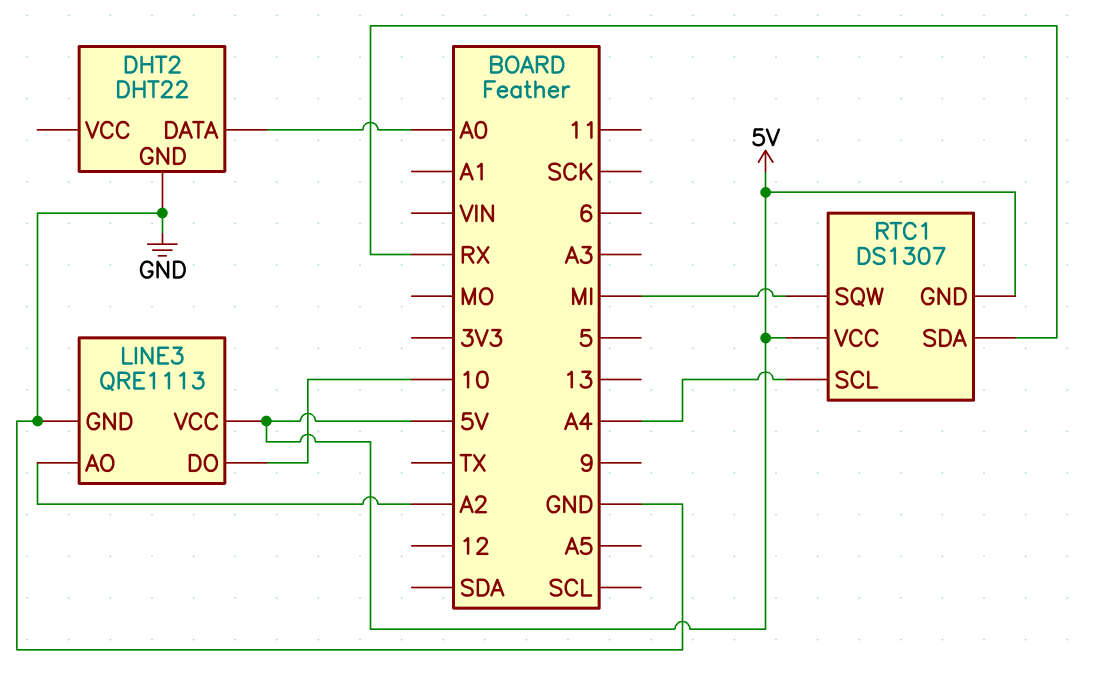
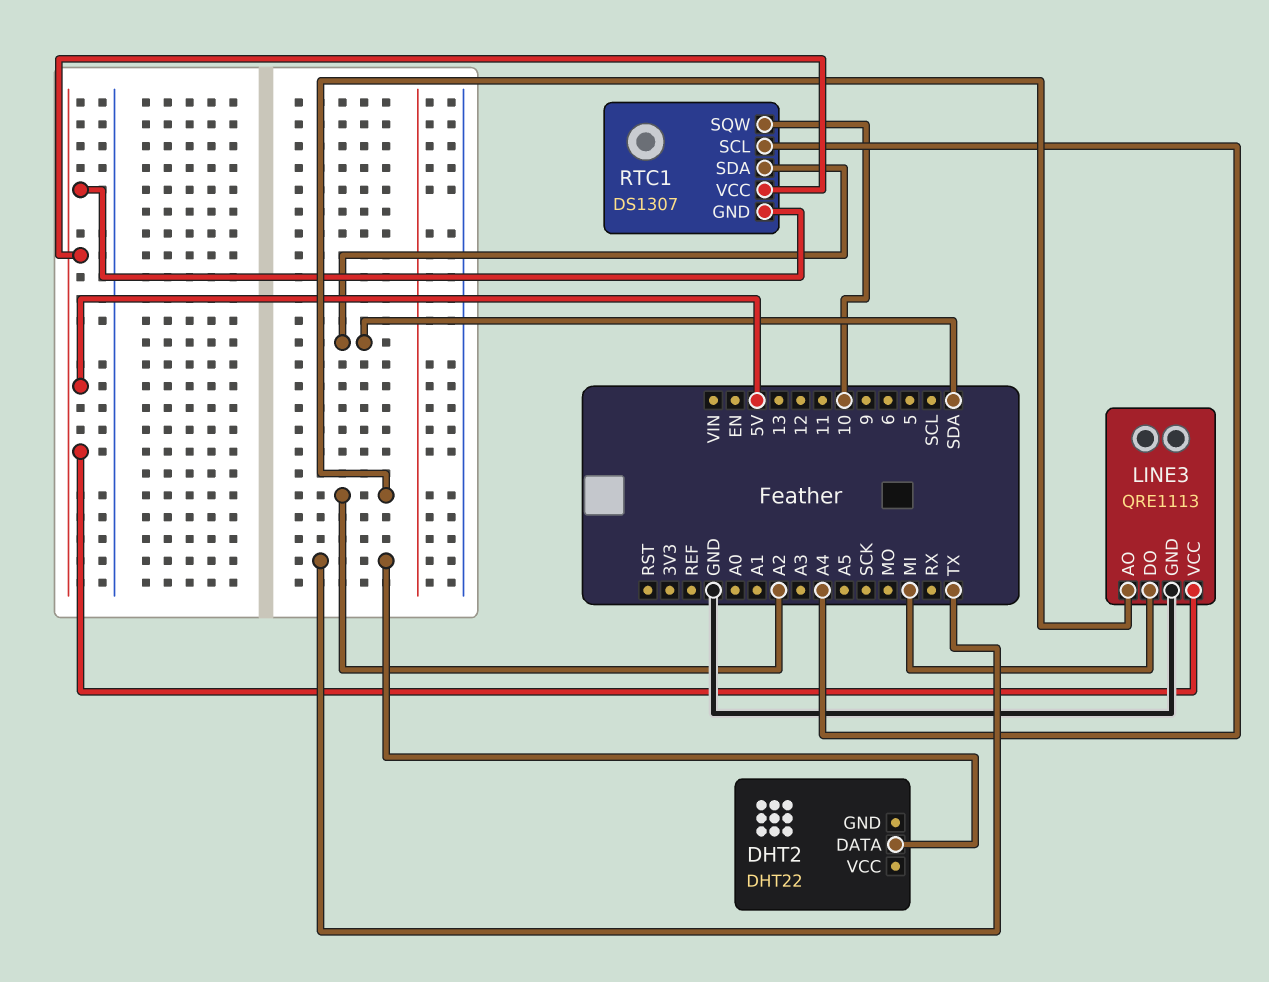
DHT2 pin DATA: A0 -> TX
DHT2 pin GND: GND -> none
LINE3 pin DO: 10 -> MI
RTC1 pin SDA: RX -> SDA
RTC1 pin SQW: MI -> 10

